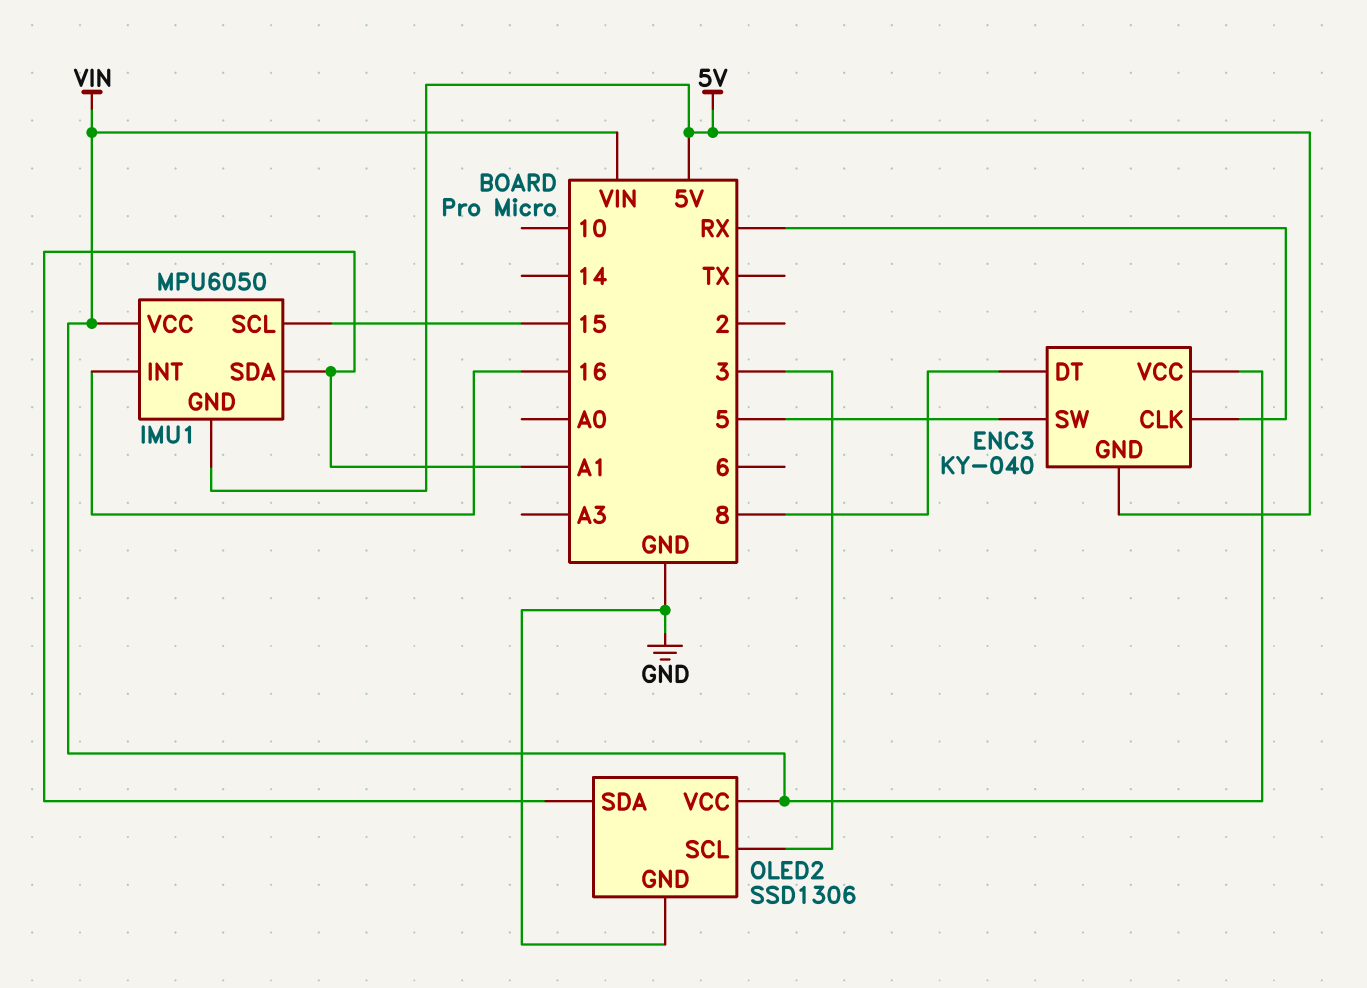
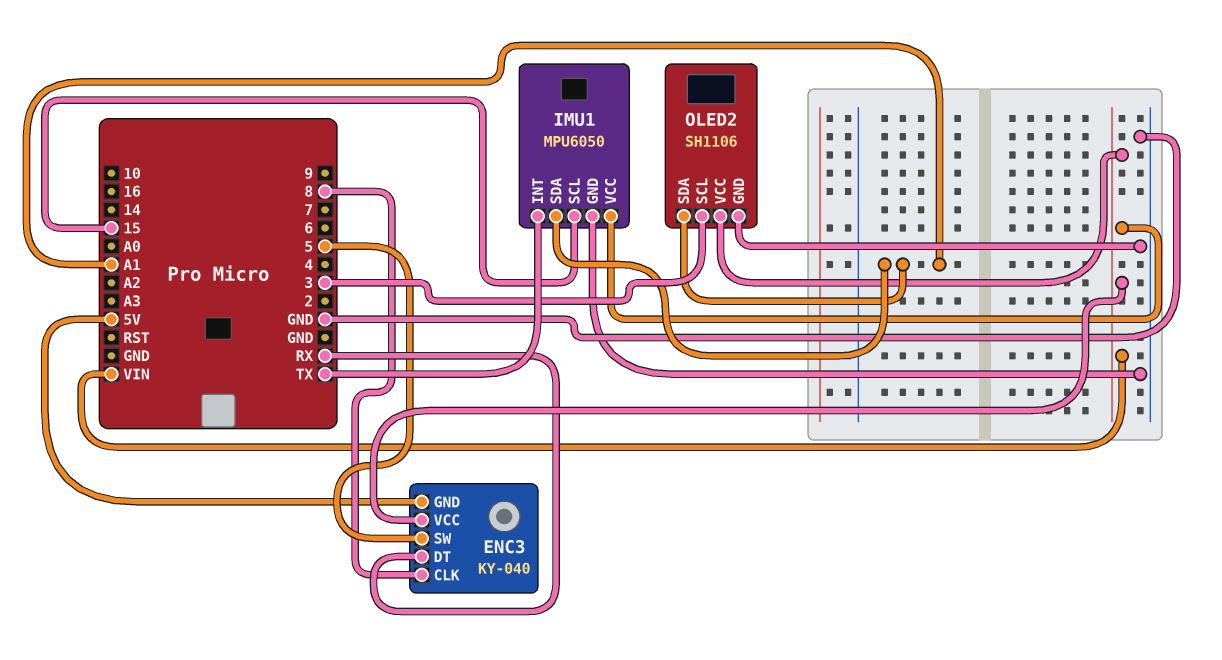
ENC3 pin CLK: RX -> 8
ENC3 pin DT: 8 -> RX
IMU1 pin GND: 5V -> GND
IMU1 pin INT: 16 -> TX
OLED2: SSD1306 -> SH1106

